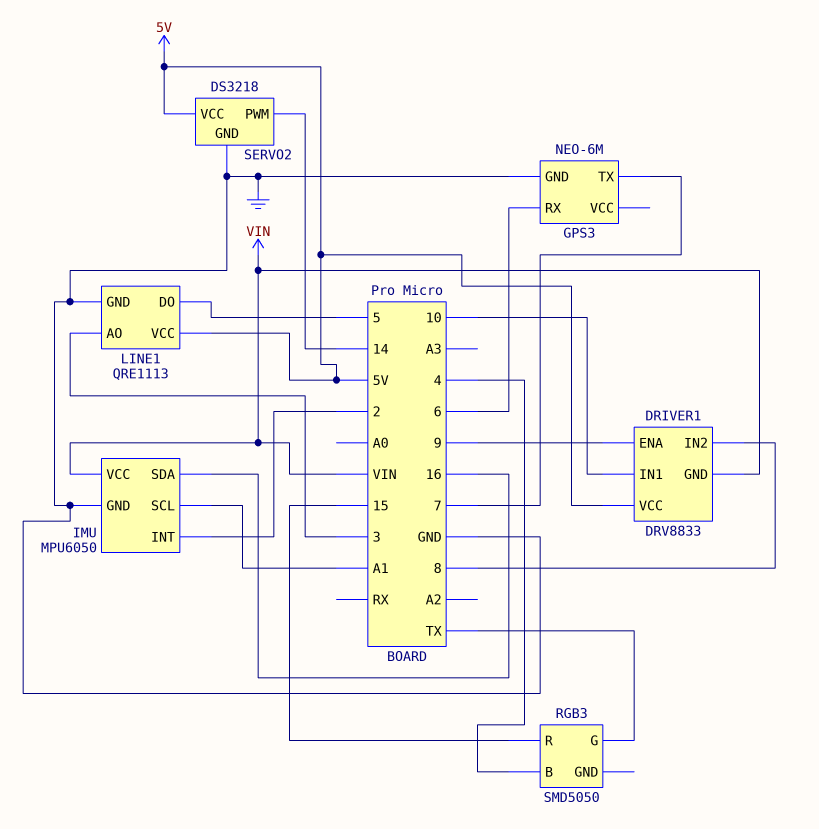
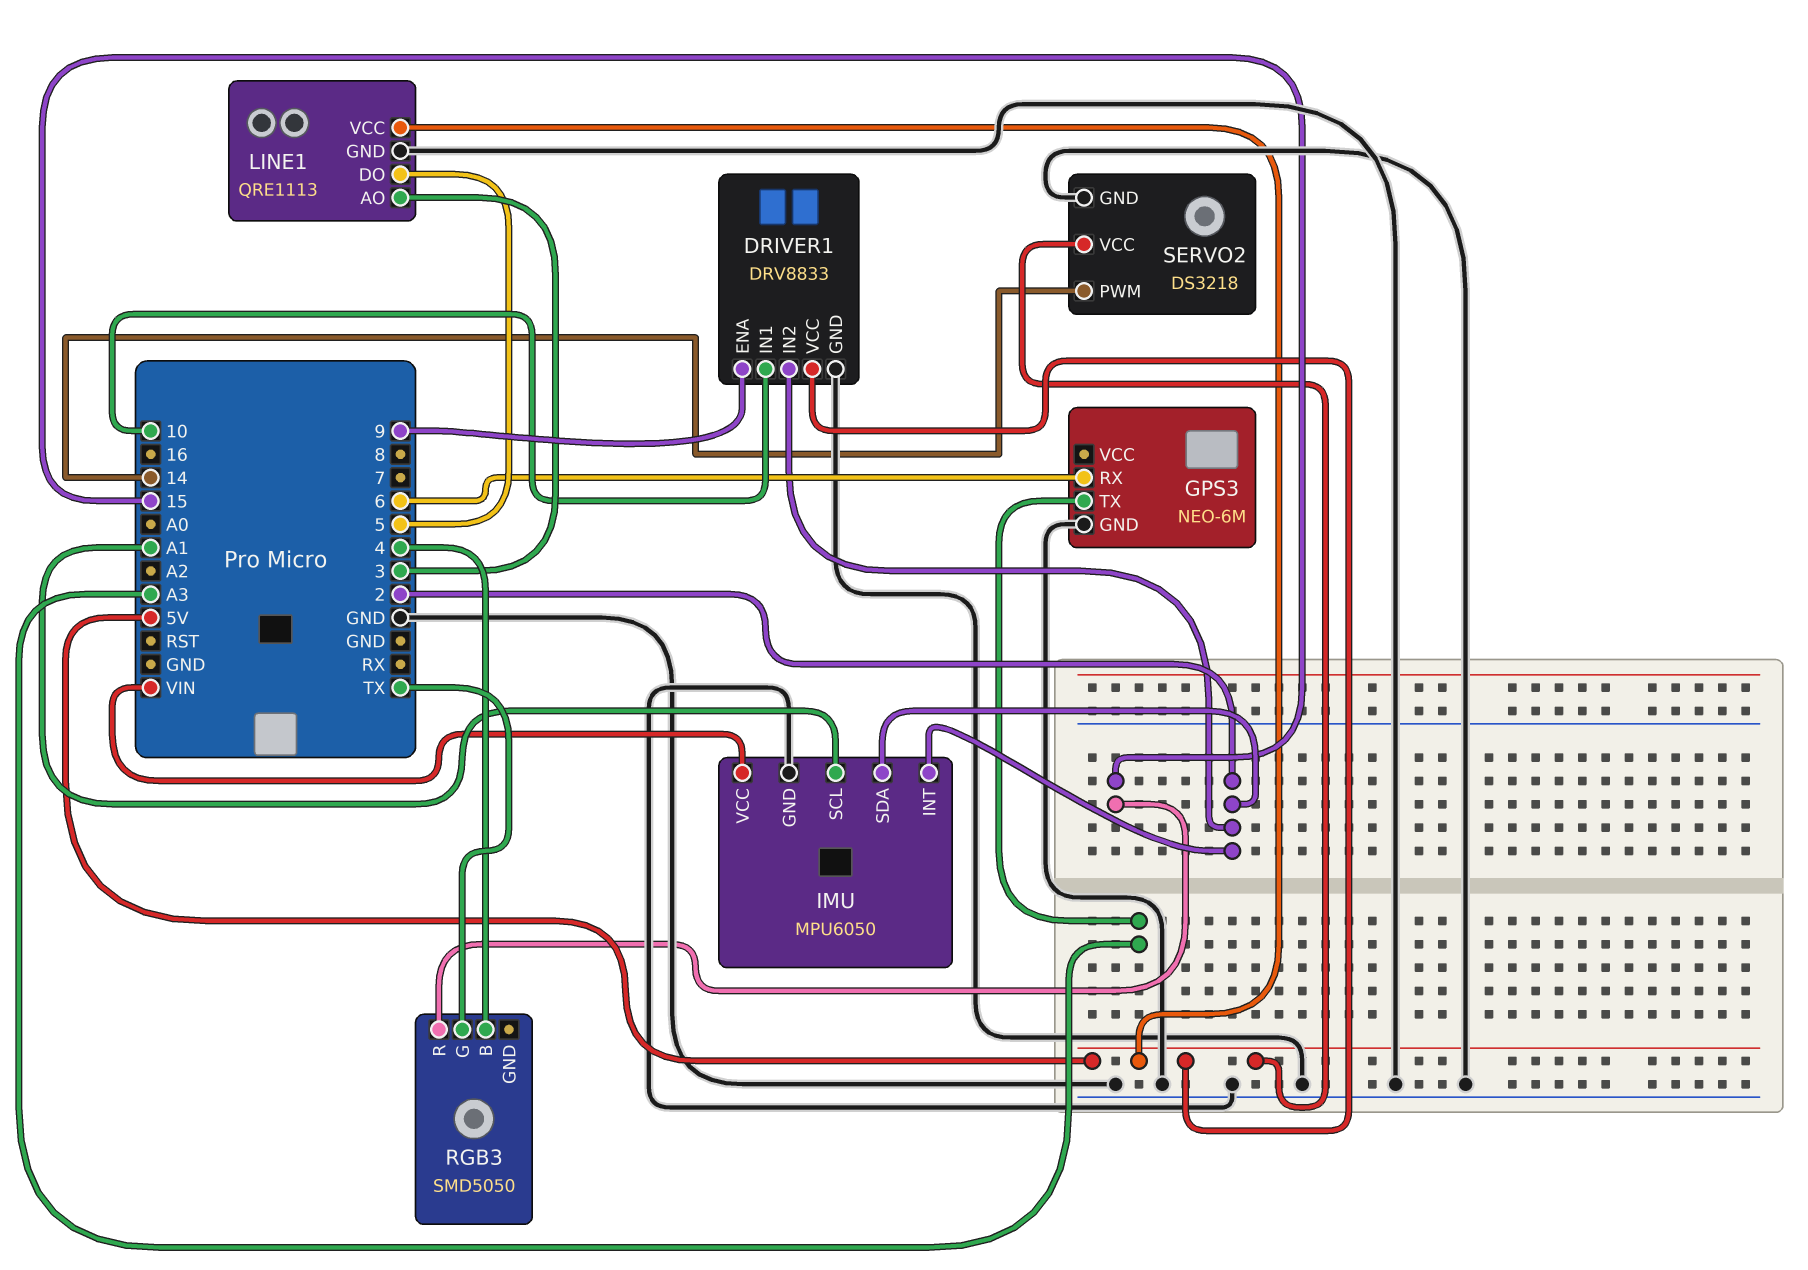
DRIVER1 pin GND: VIN -> GND
DRIVER1 pin IN2: 8 -> 2
GPS3 pin TX: 7 -> A3
IMU pin SDA: 16 -> 2

